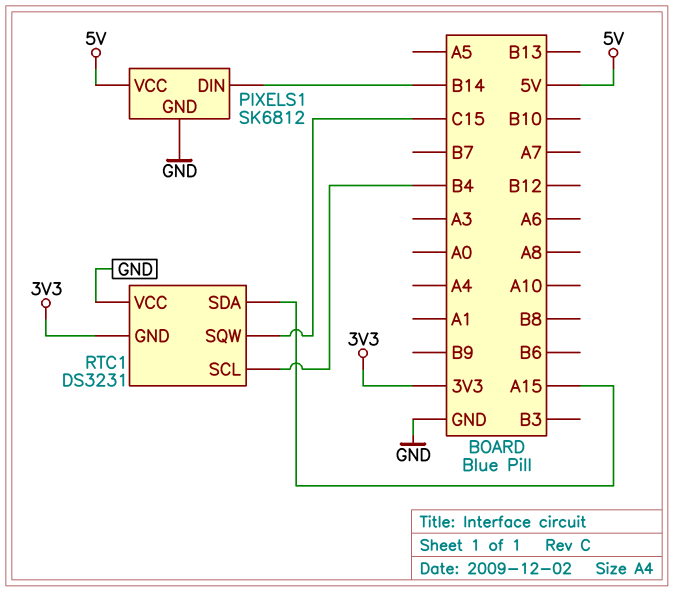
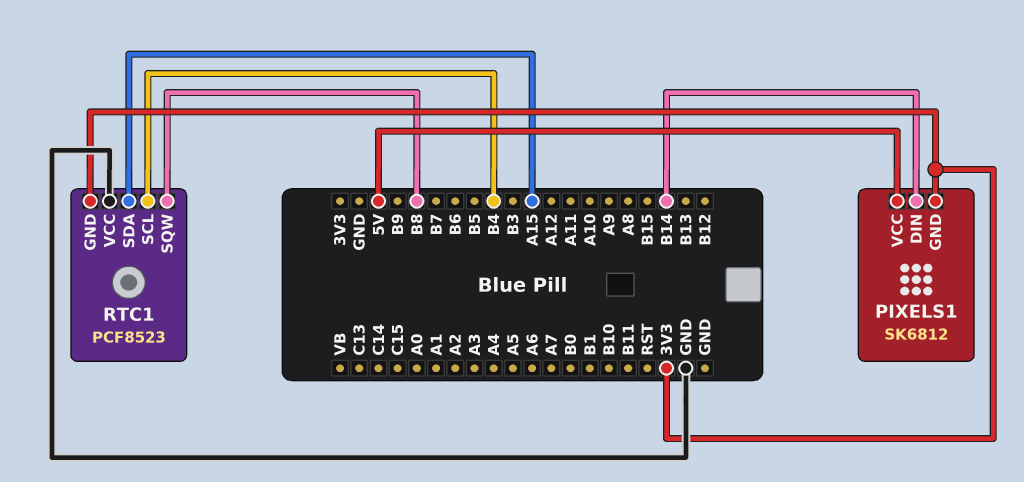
PIXELS1 pin GND: GND -> 3V3
RTC1: DS3231 -> PCF8523
RTC1 pin SQW: C15 -> B8

